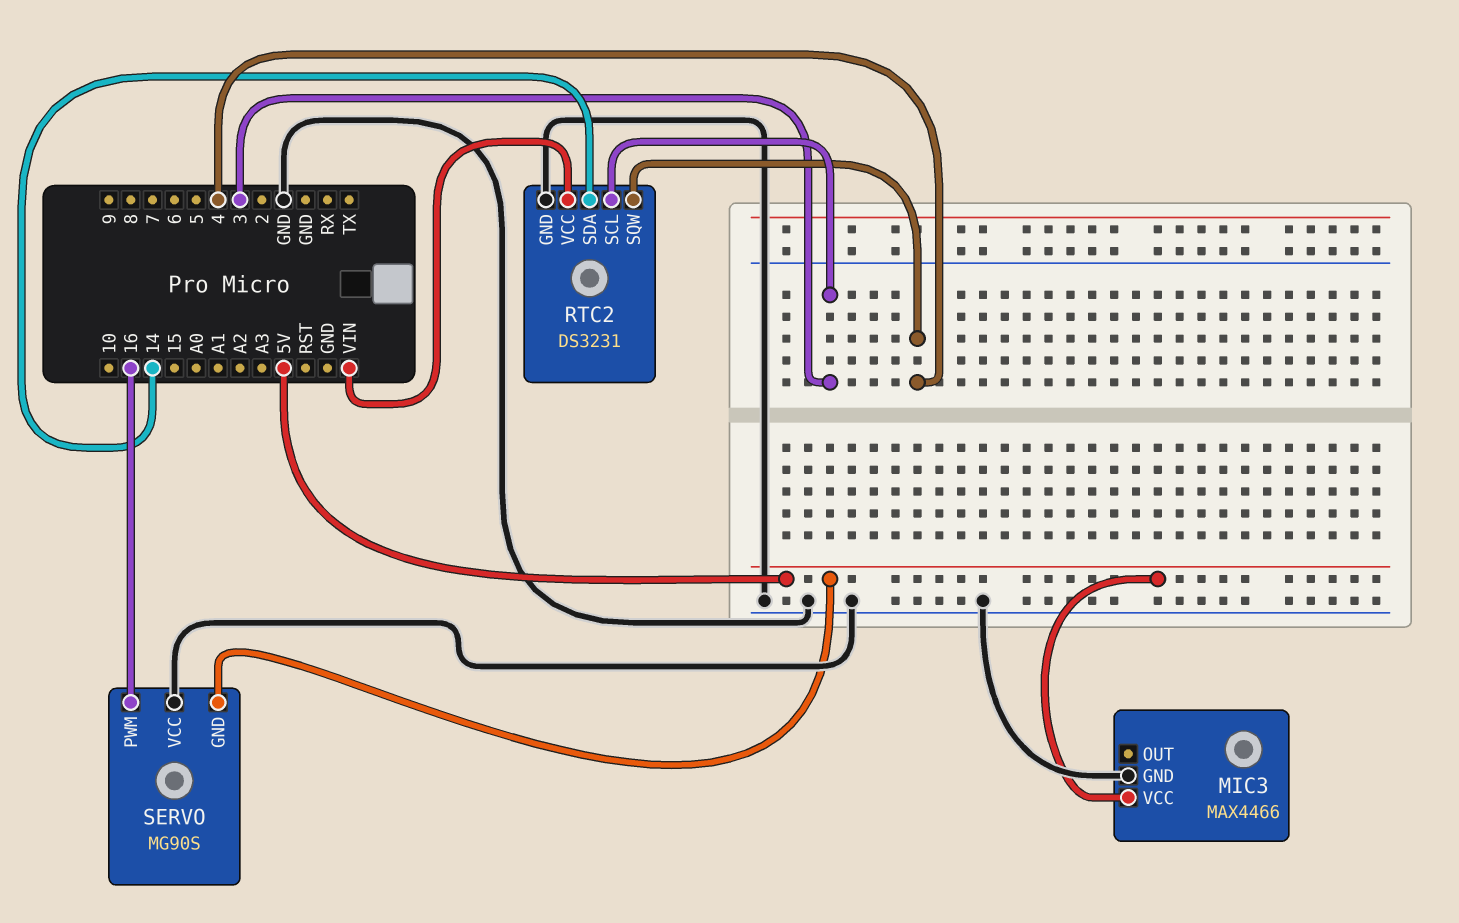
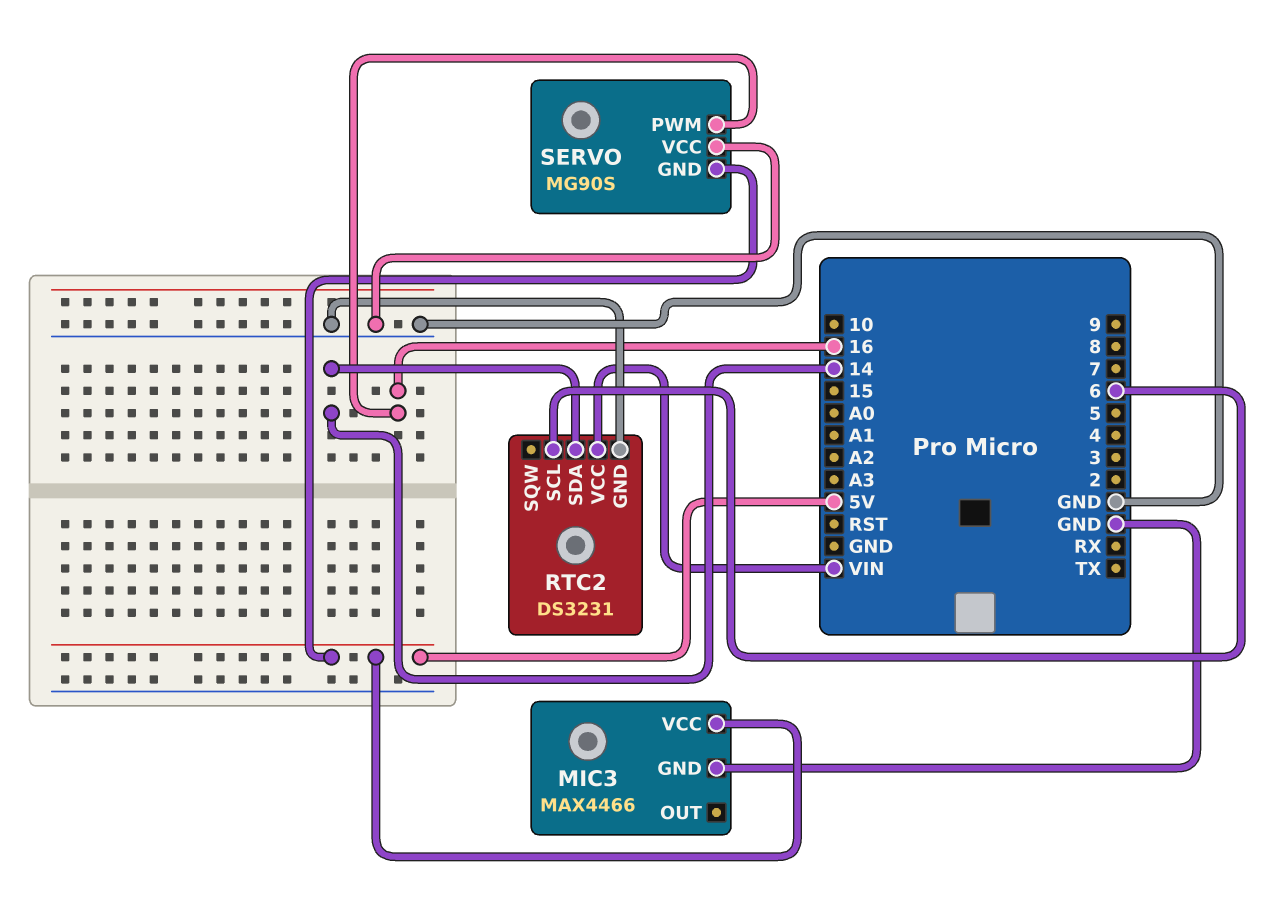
RTC2 pin SCL: 3 -> 6
RTC2 pin SQW: 4 -> none

